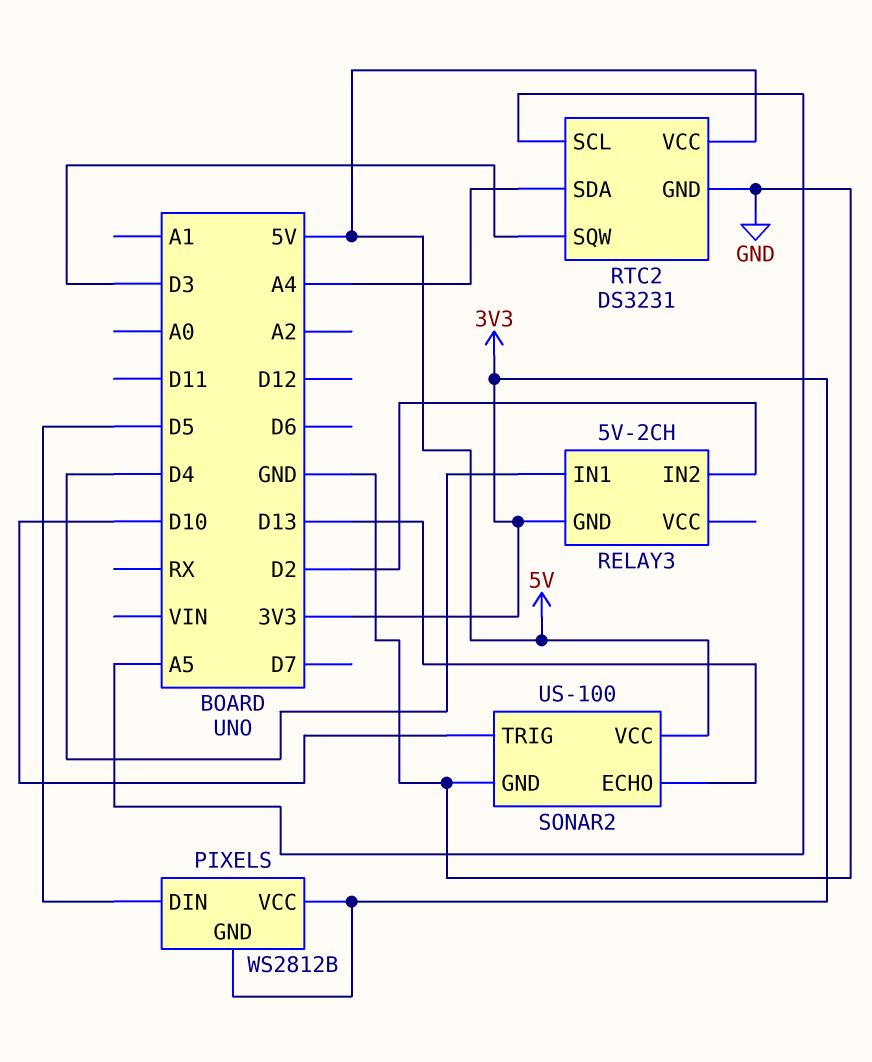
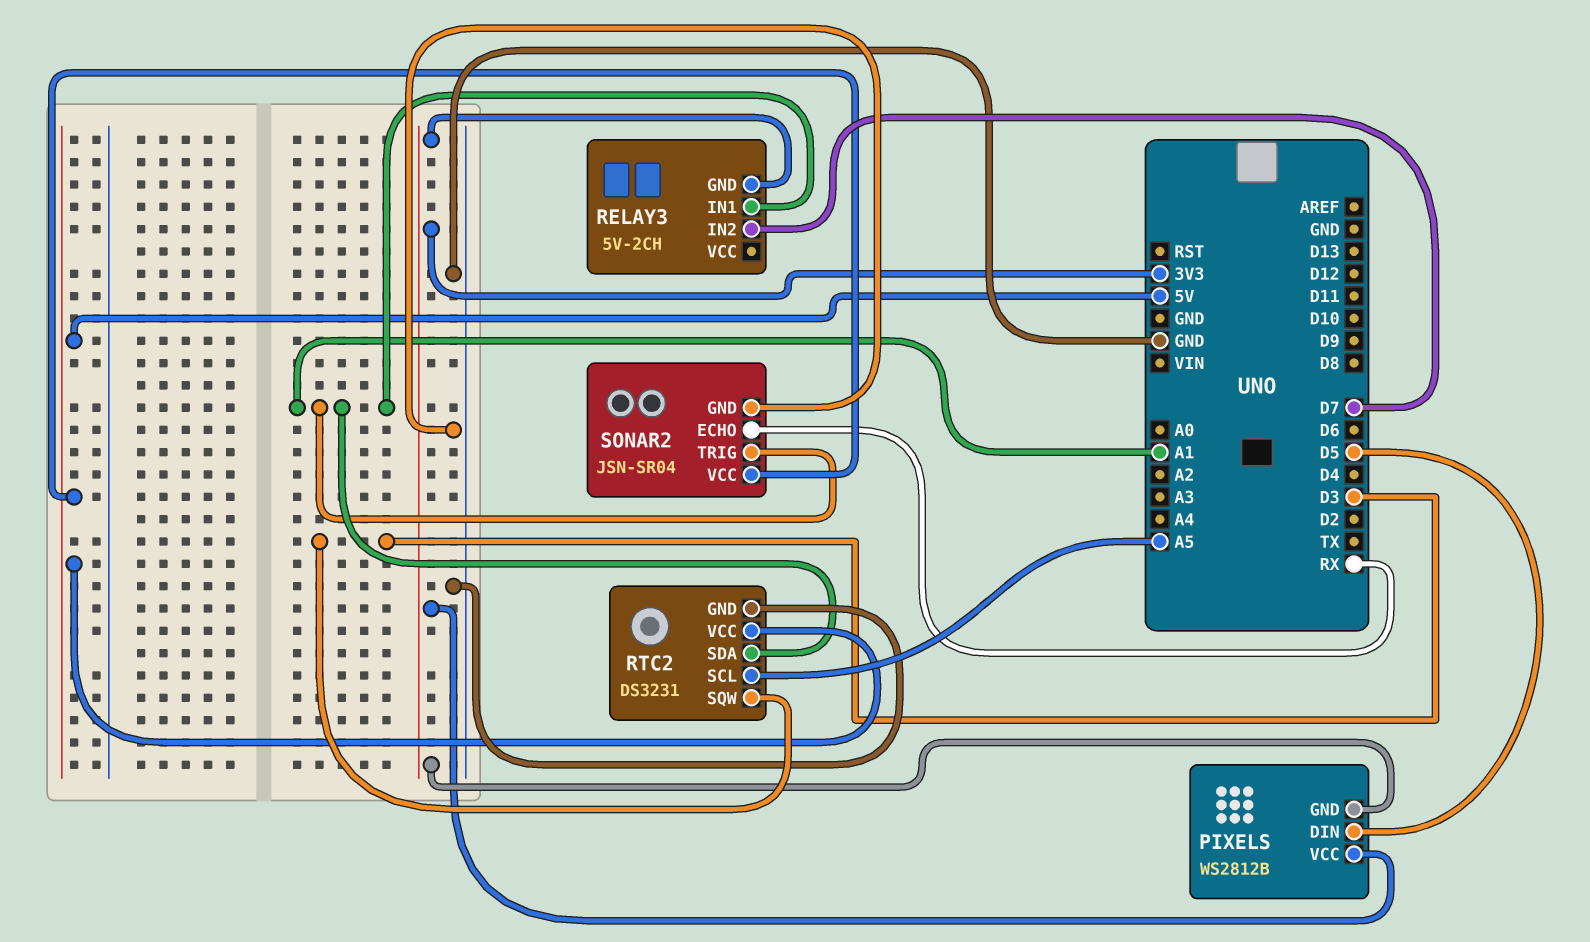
RELAY3 pin IN1: D4 -> A1
RELAY3 pin IN2: D2 -> D7
RTC2 pin SDA: A4 -> A1
SONAR2: US-100 -> JSN-SR04
SONAR2 pin ECHO: D13 -> RX
SONAR2 pin TRIG: D10 -> A1

